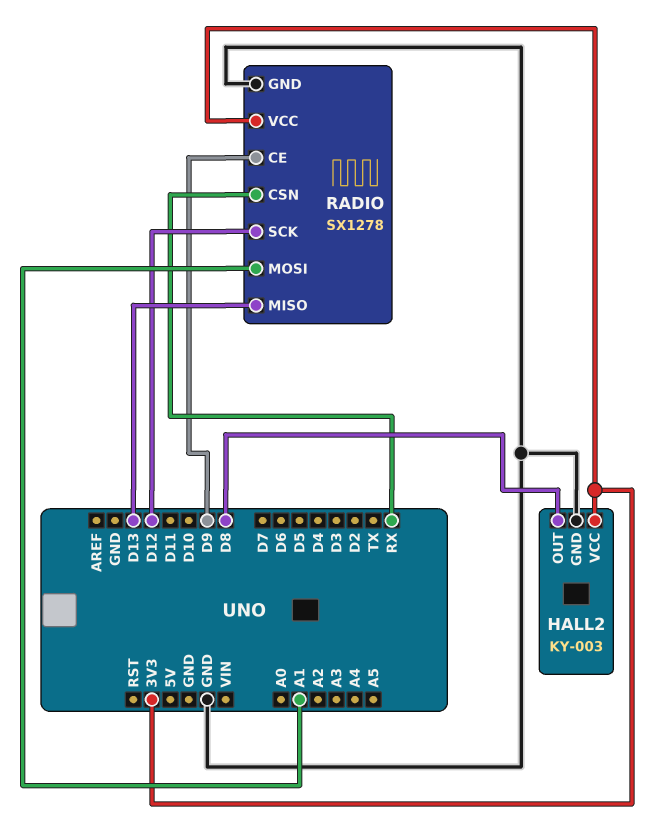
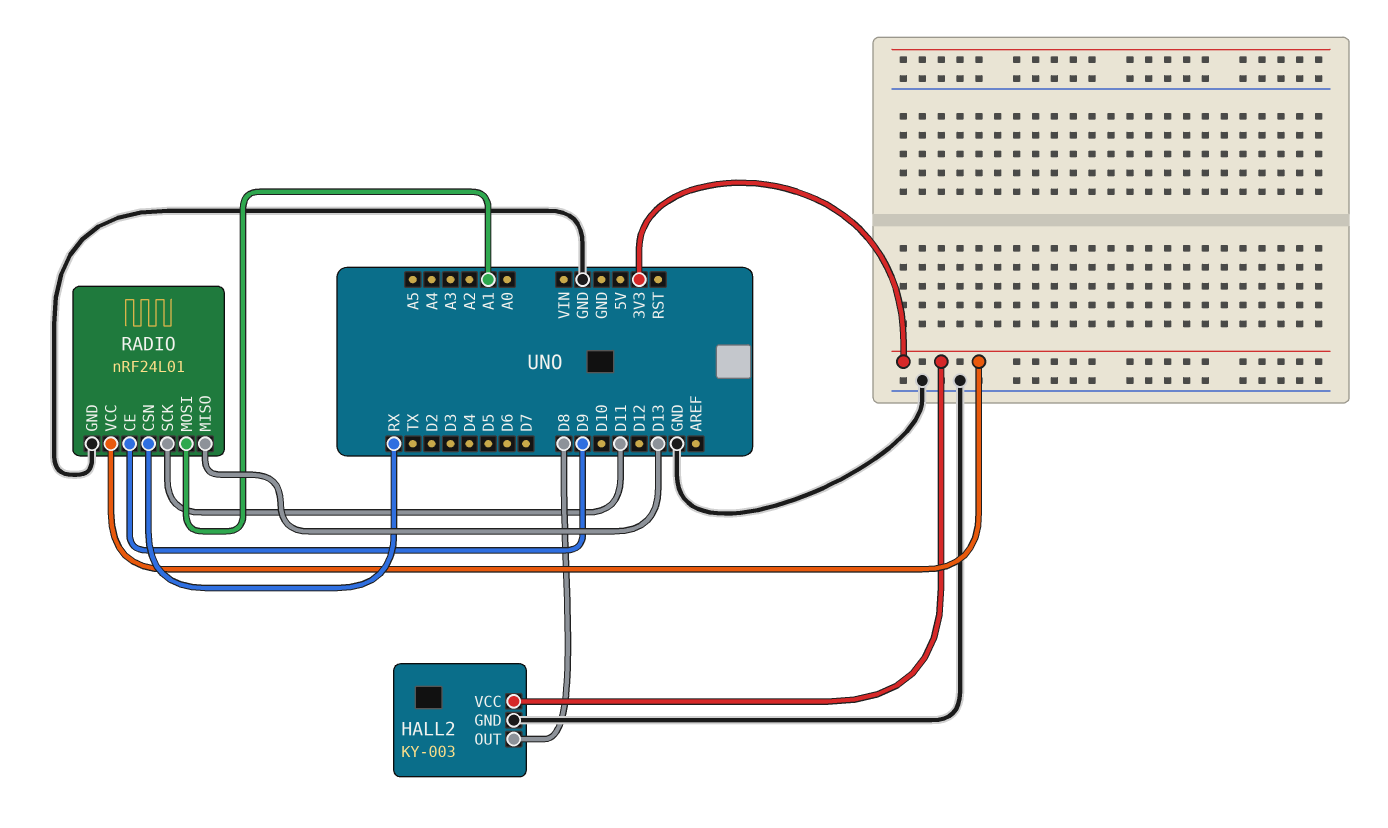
RADIO: SX1278 -> nRF24L01
RADIO pin SCK: D12 -> D11

